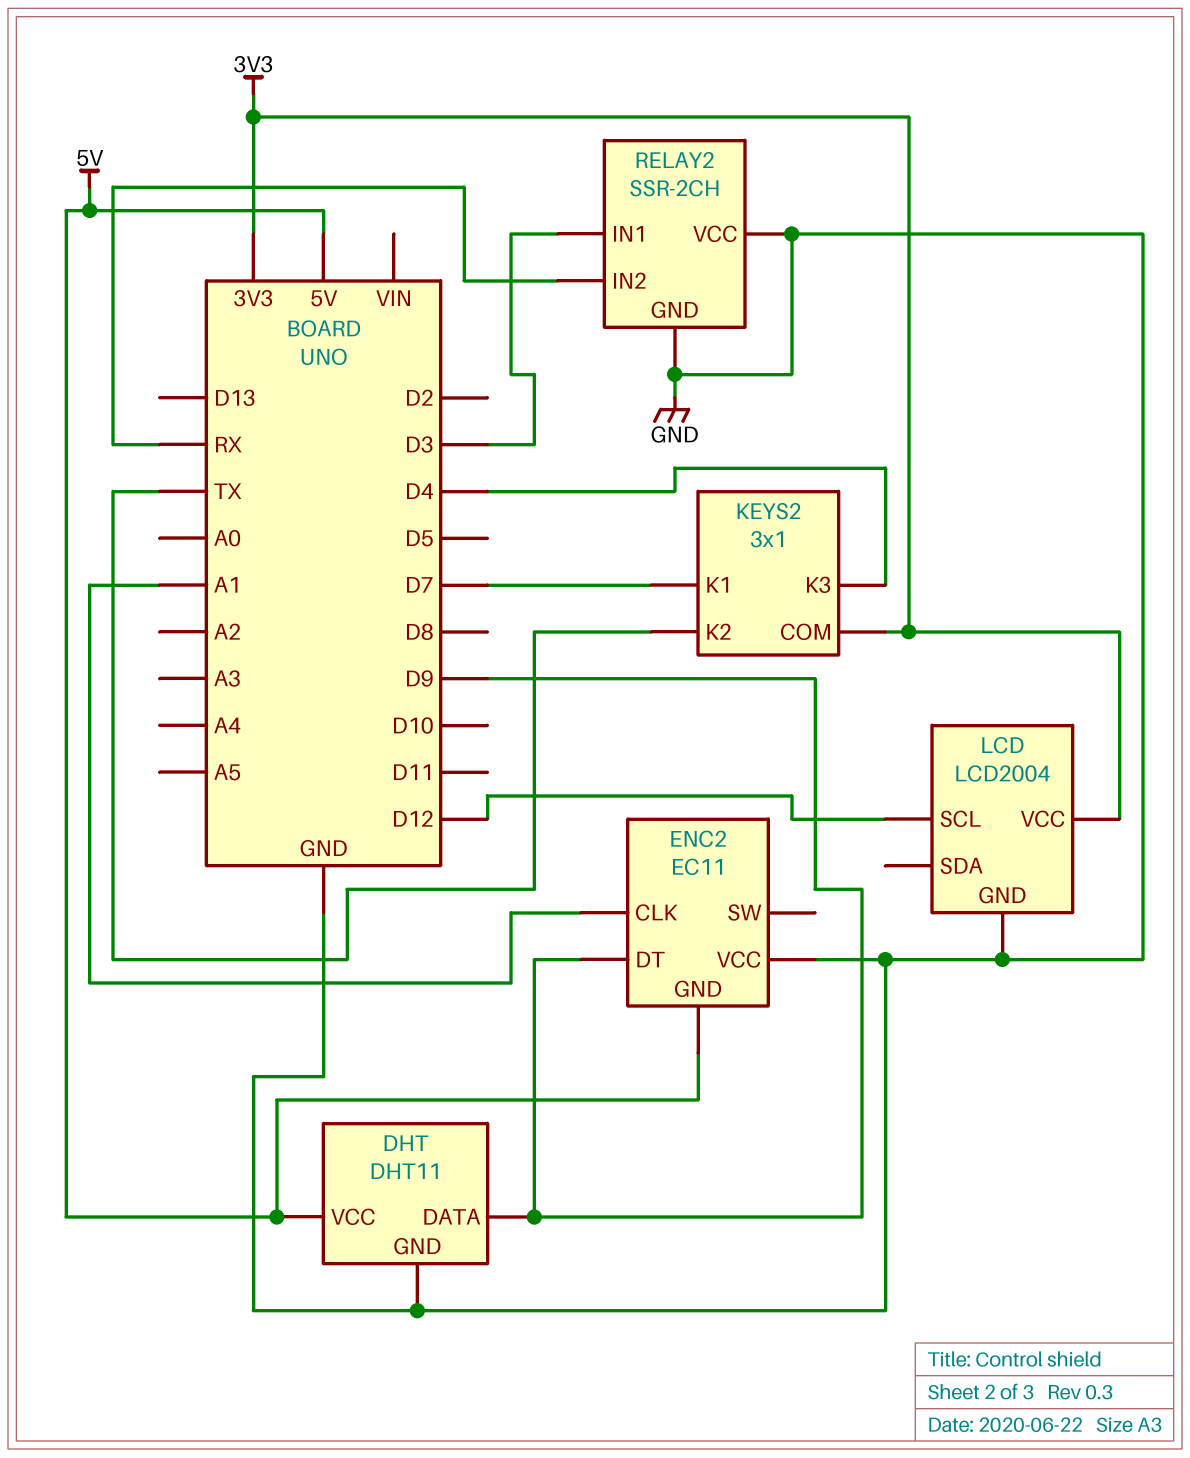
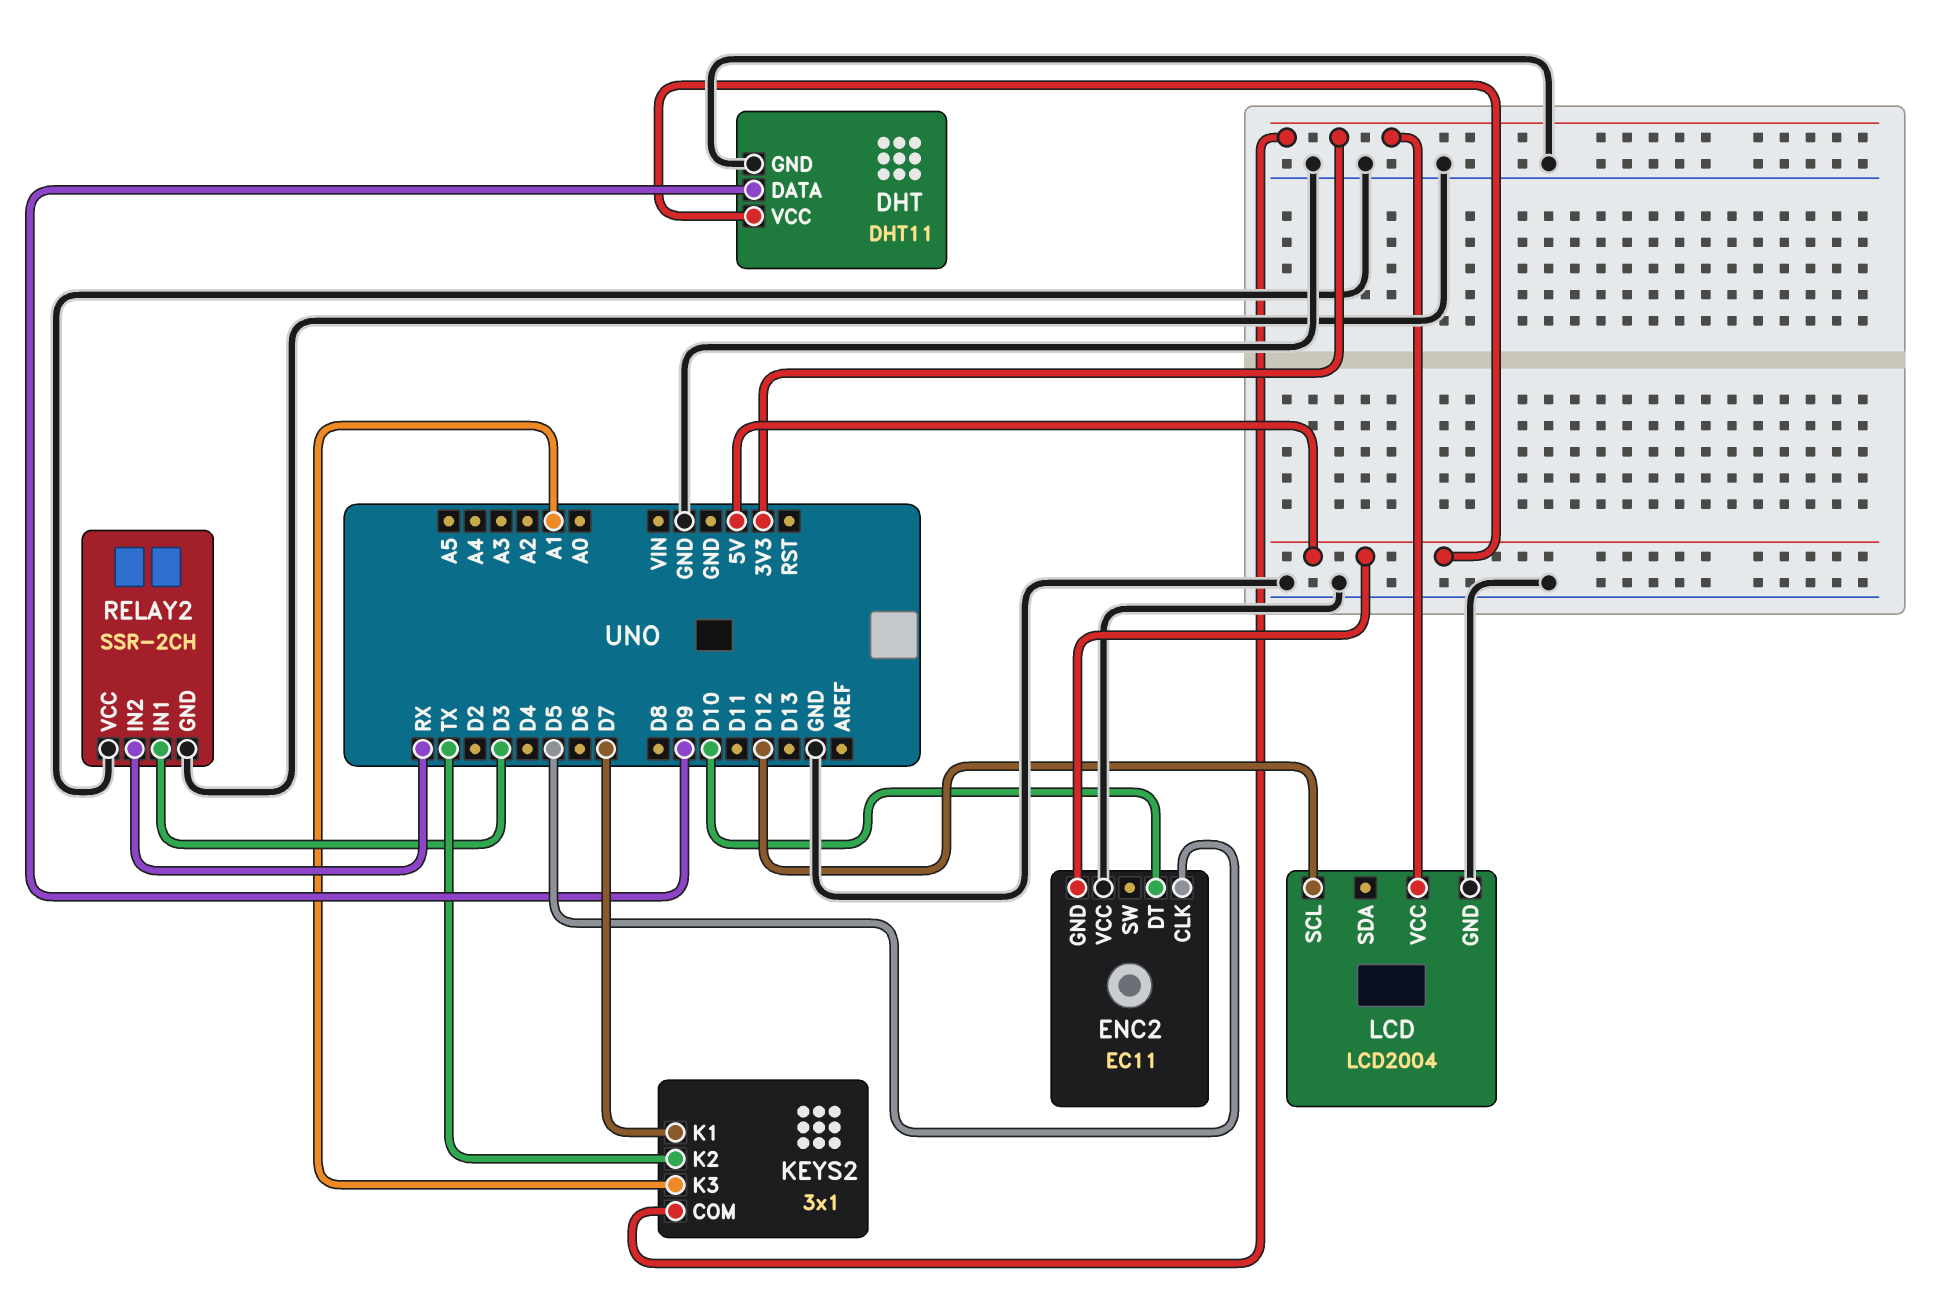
ENC2 pin CLK: A1 -> D5
ENC2 pin DT: D9 -> D10
KEYS2 pin K3: D4 -> A1

